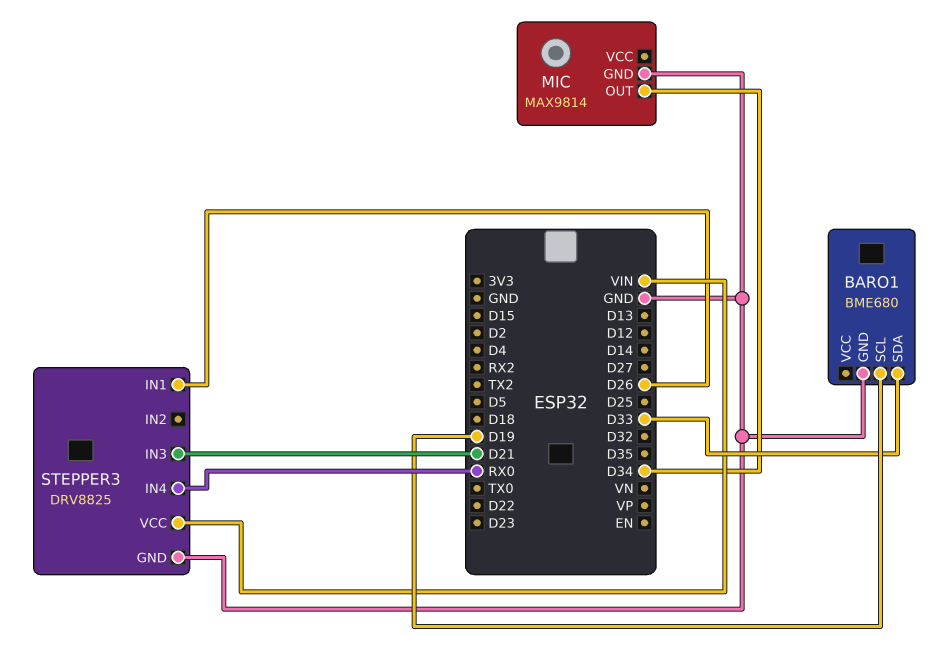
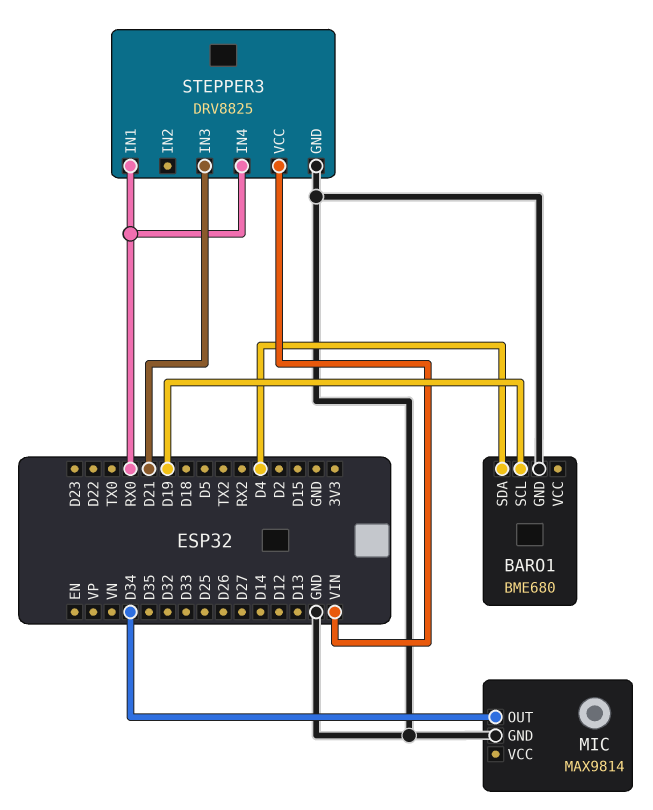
BARO1 pin SDA: D33 -> D4
STEPPER3 pin IN1: D26 -> RX0

